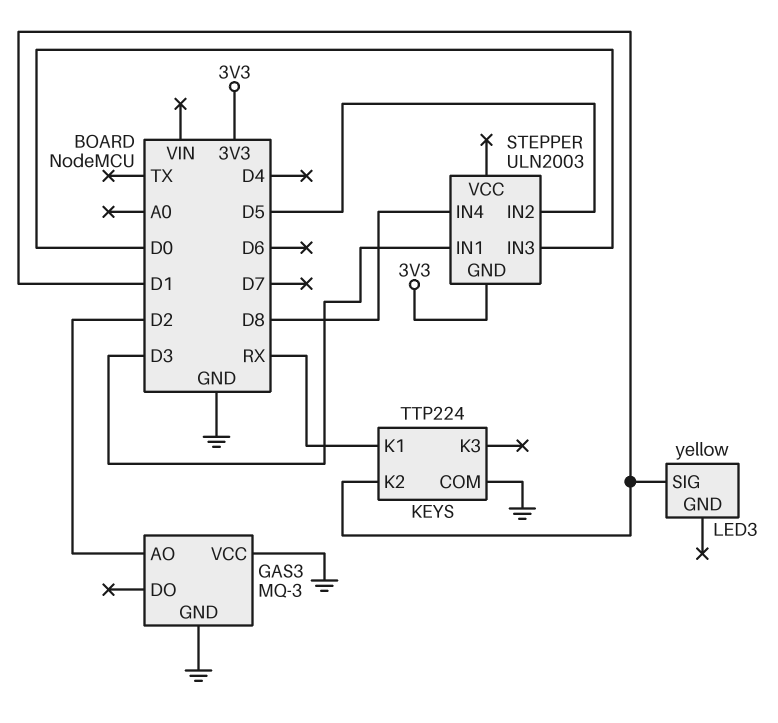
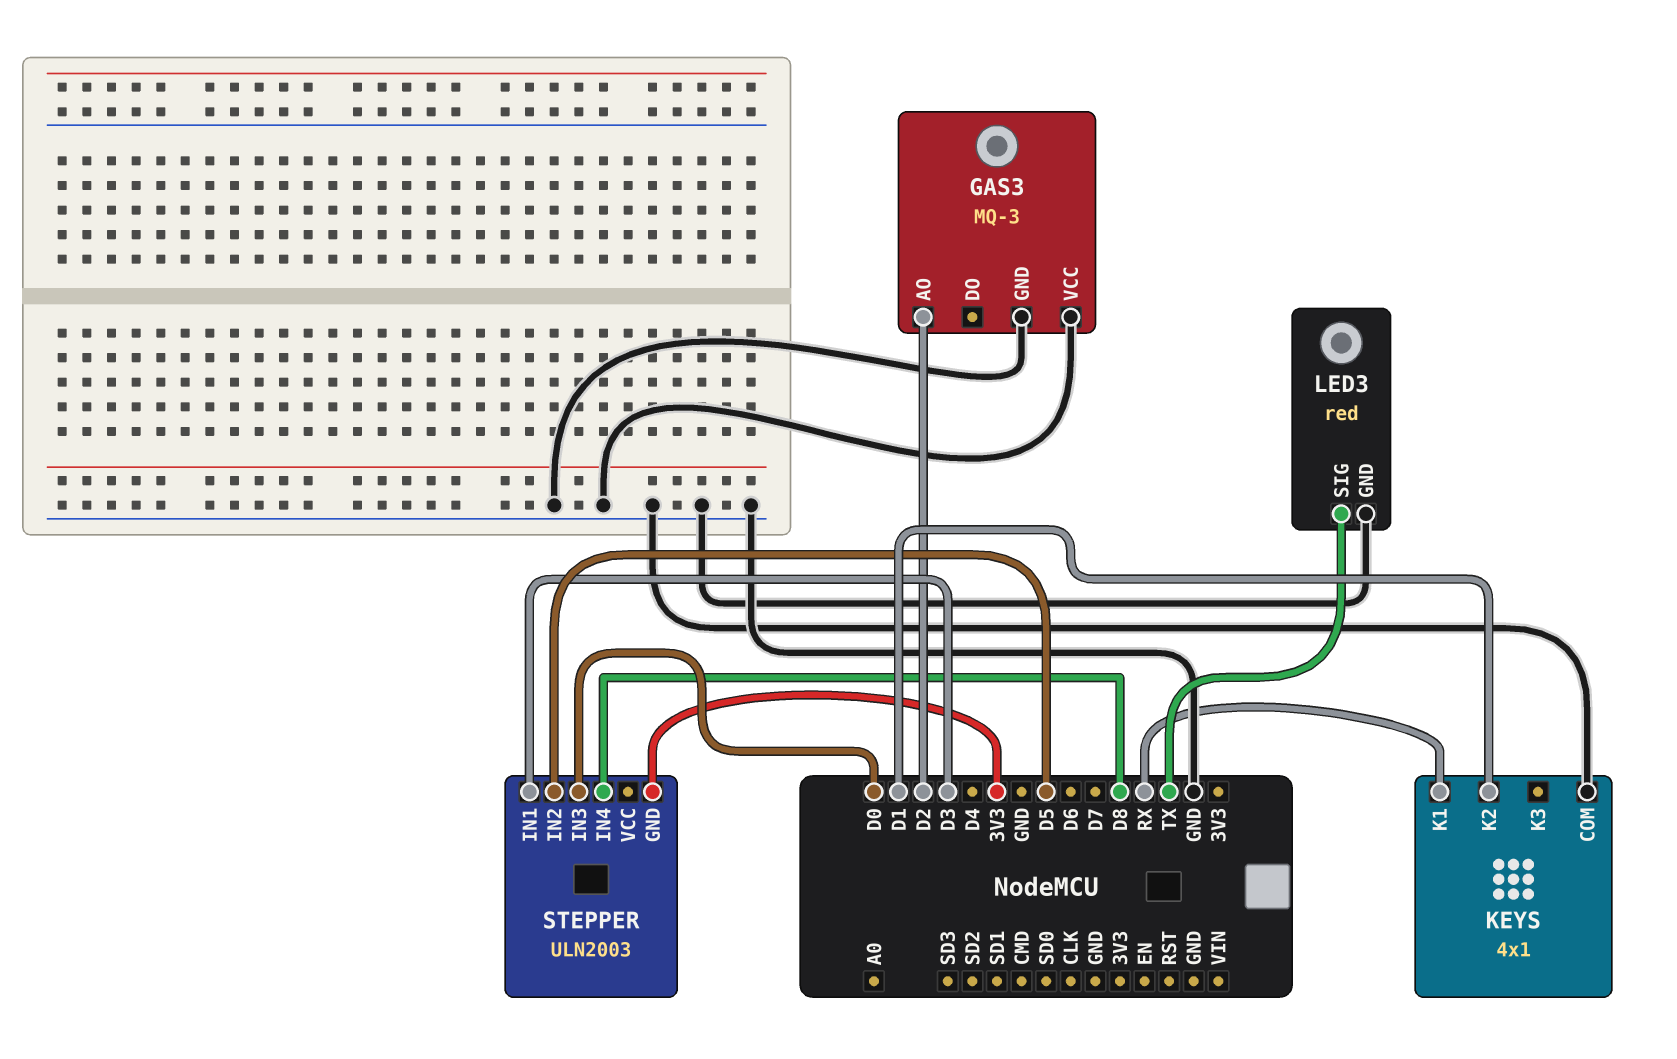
KEYS: TTP224 -> 4x1
LED3: yellow -> red
LED3 pin GND: none -> GND
LED3 pin SIG: D1 -> TX

